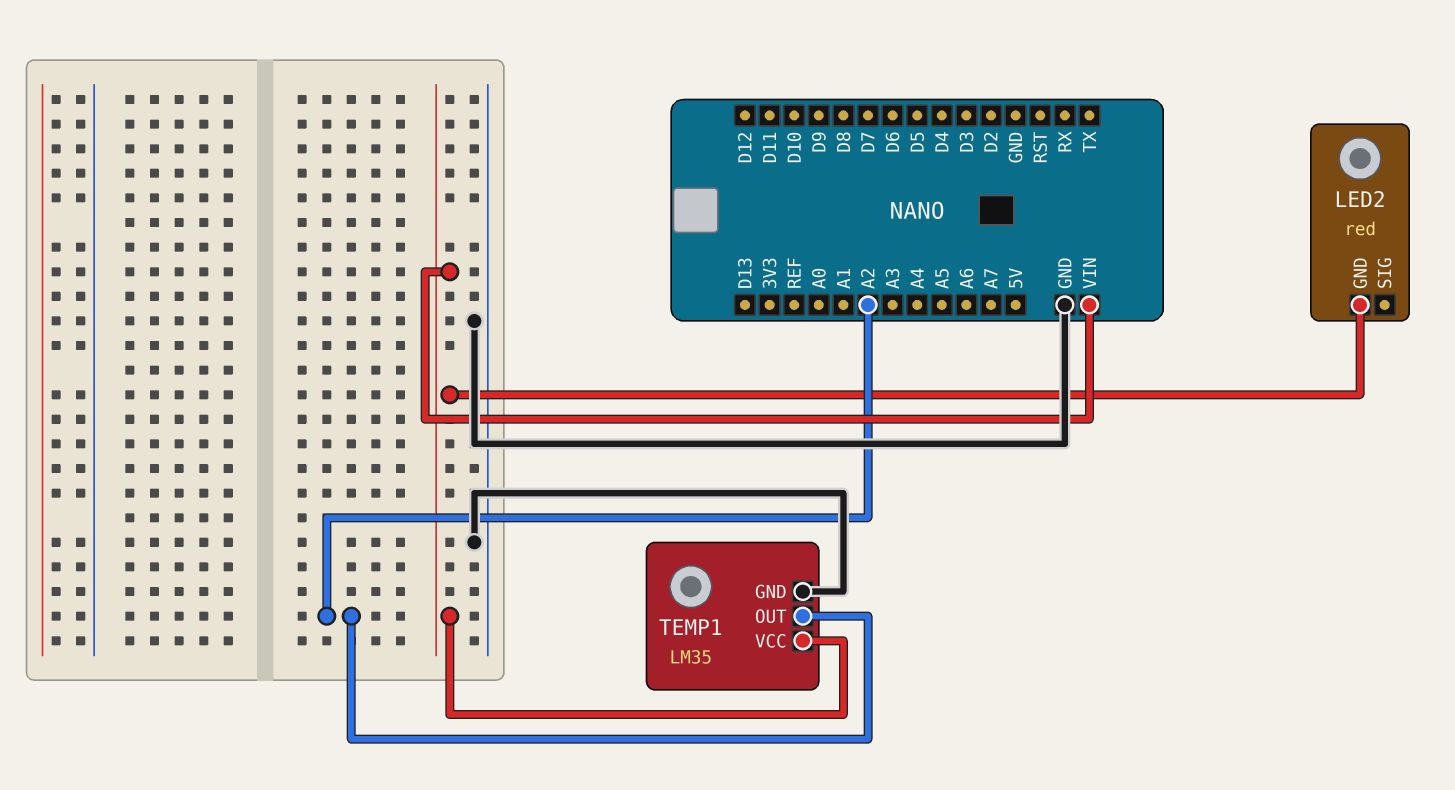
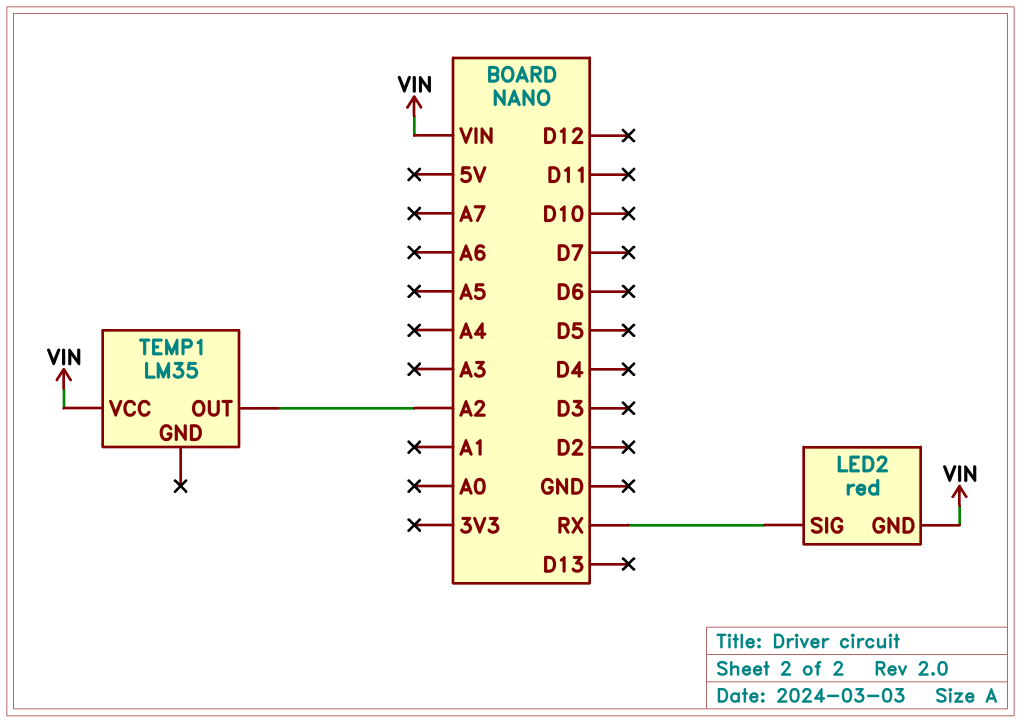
LED2 pin SIG: none -> RX
TEMP1 pin GND: GND -> none

